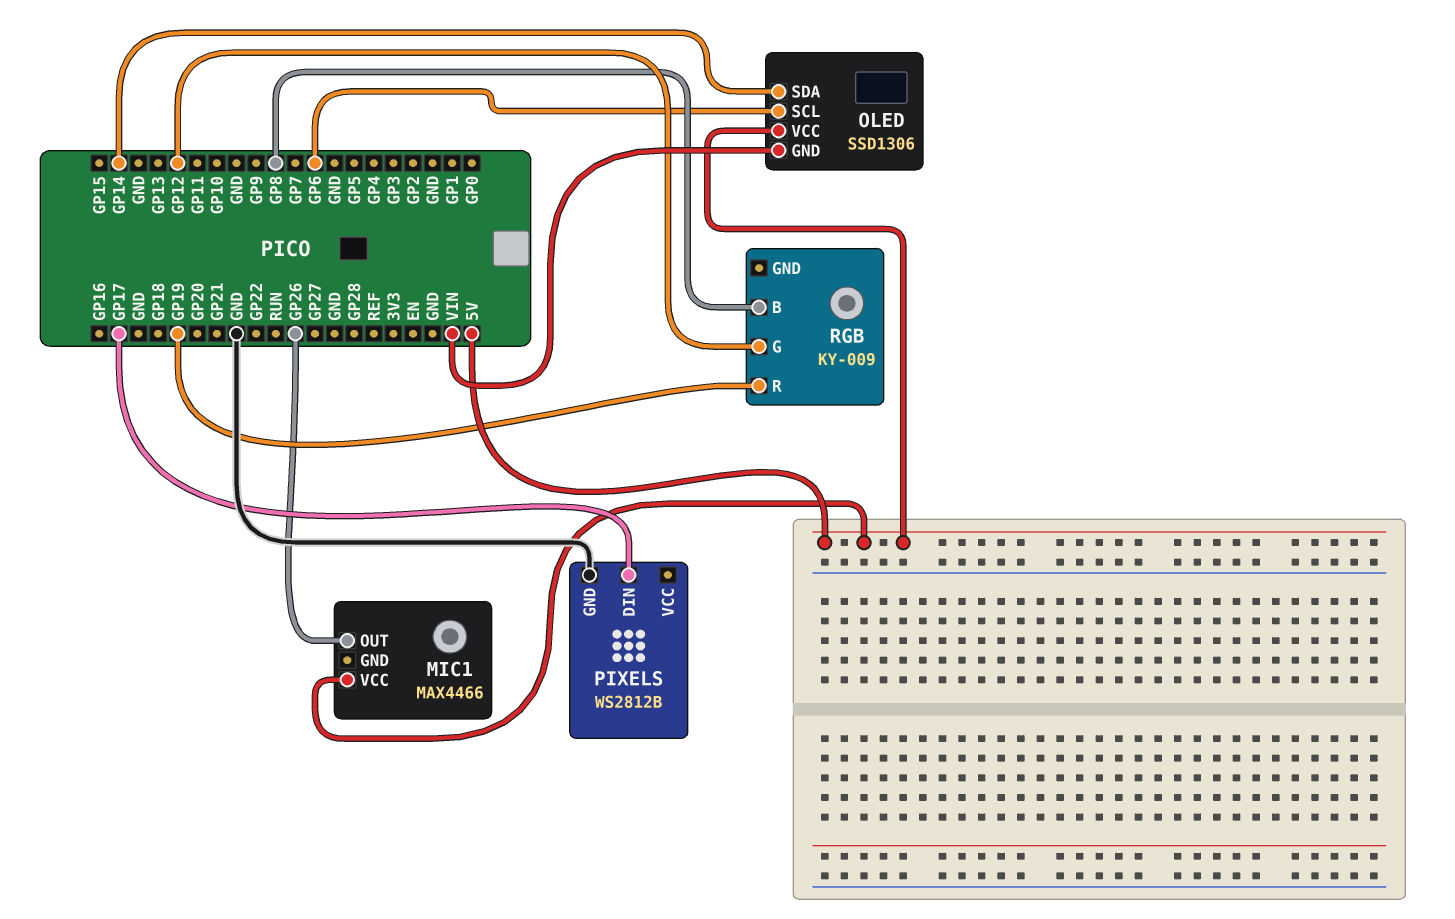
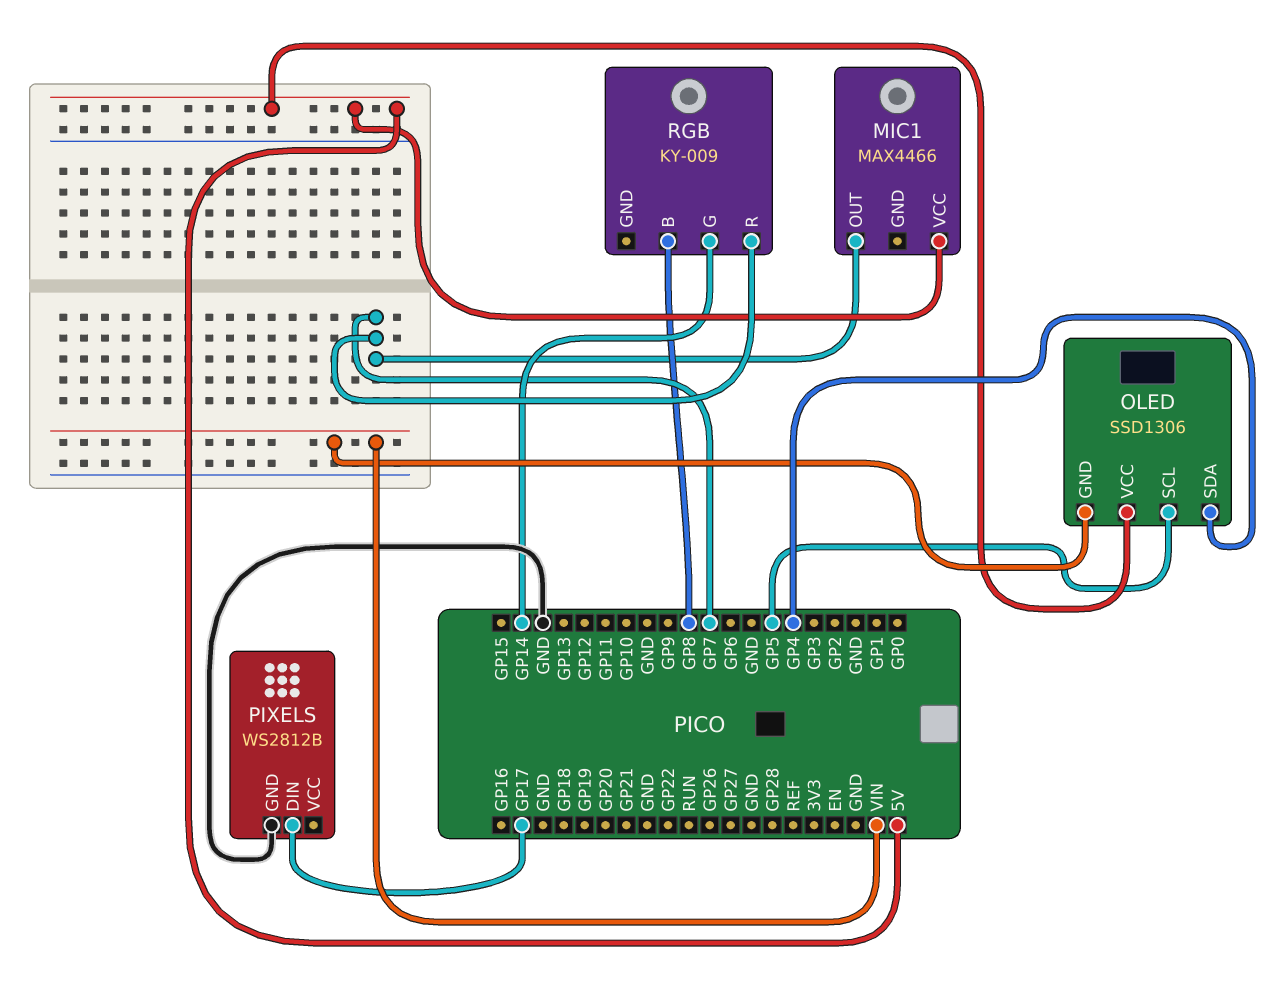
MIC1 pin OUT: GP26 -> GP7
OLED pin SCL: GP6 -> GP5
OLED pin SDA: GP14 -> GP4
RGB pin G: GP12 -> GP14
RGB pin R: GP19 -> GP7

